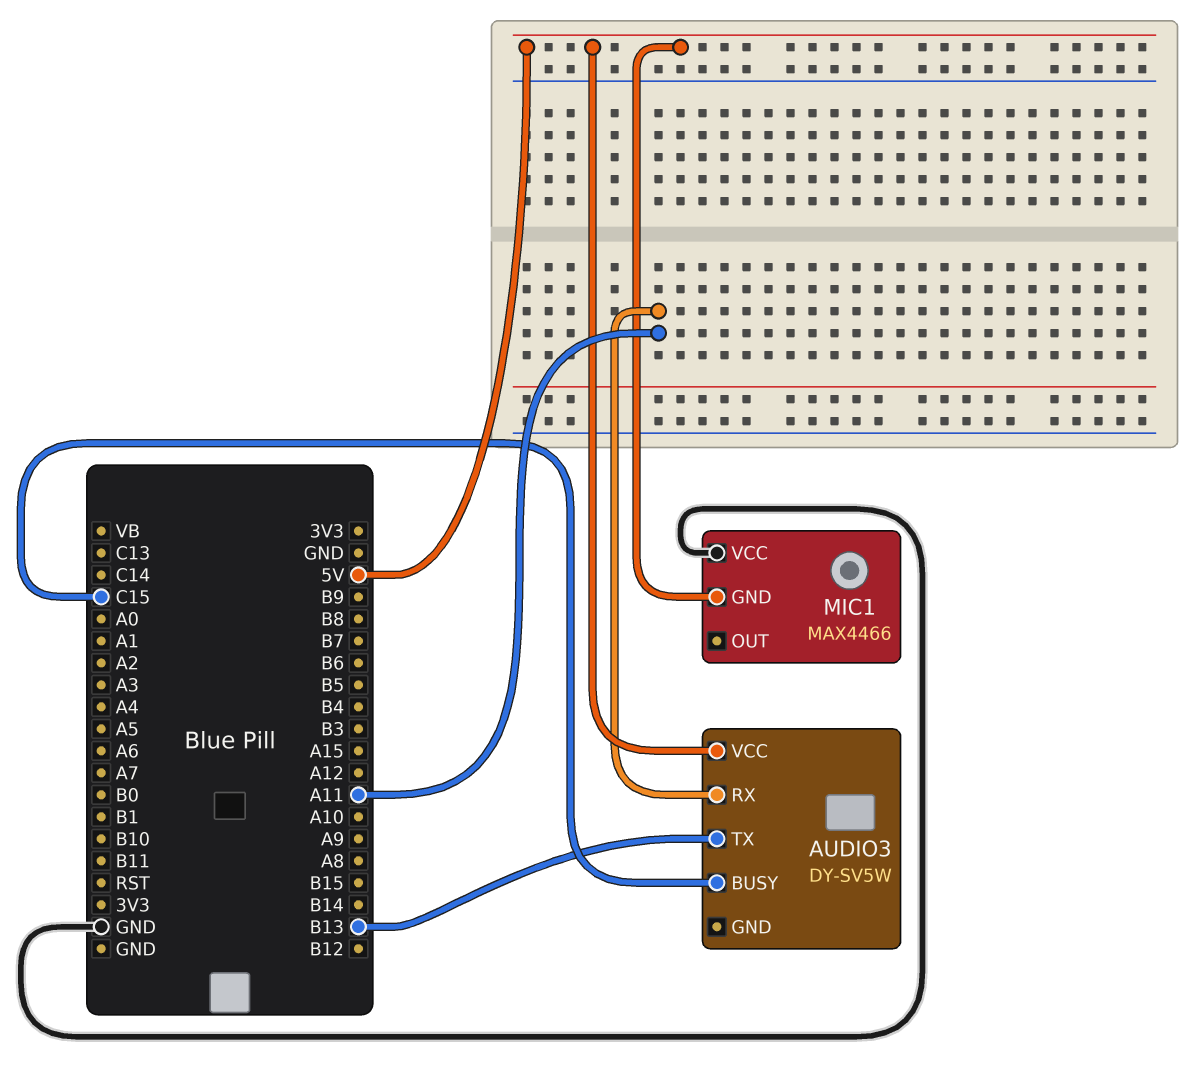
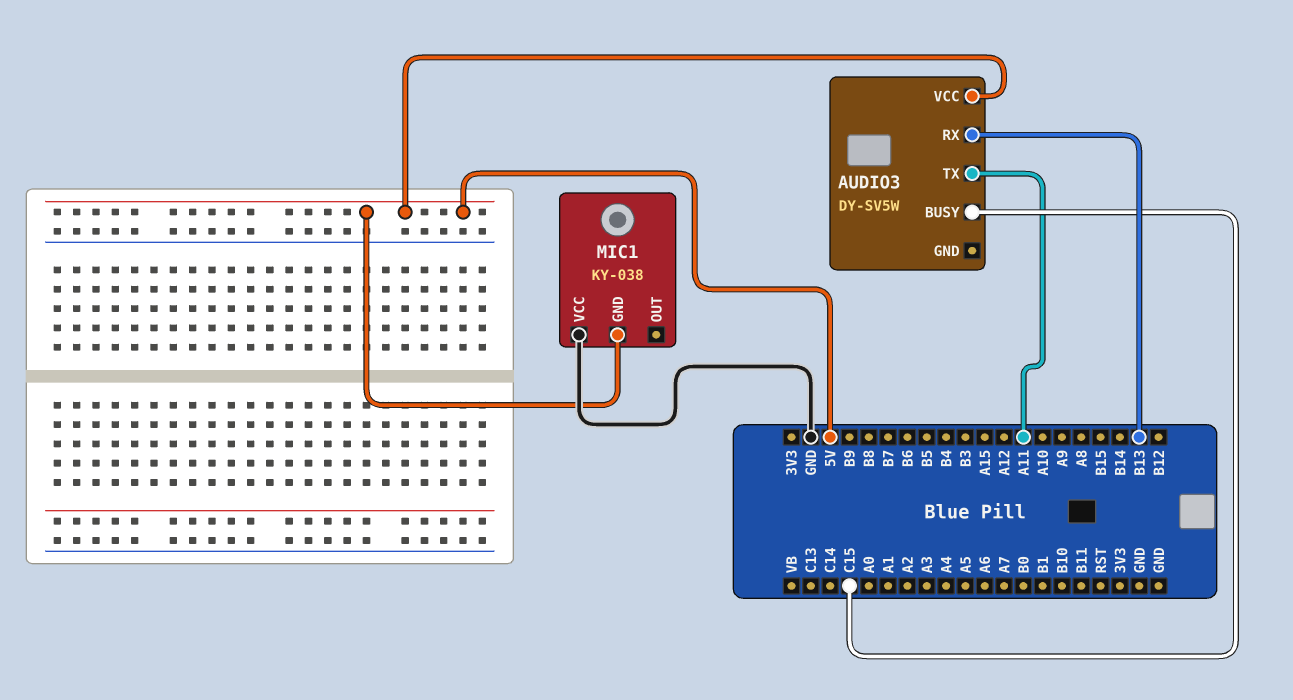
AUDIO3 pin RX: A11 -> B13
AUDIO3 pin TX: B13 -> A11
MIC1: MAX4466 -> KY-038

